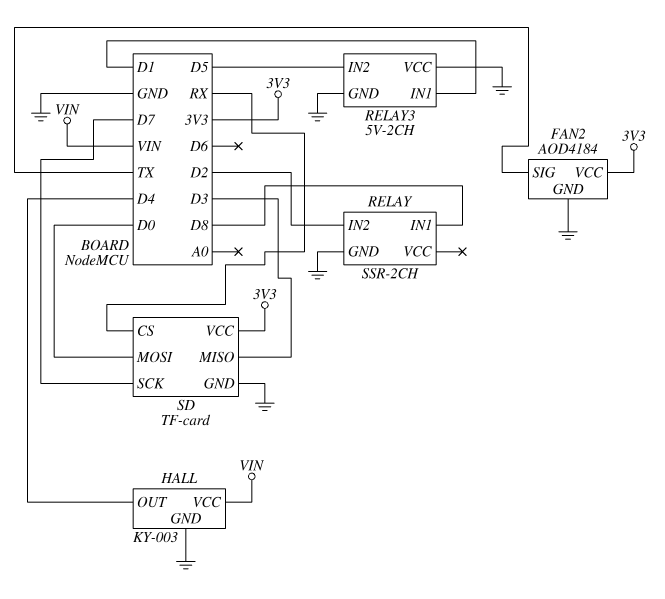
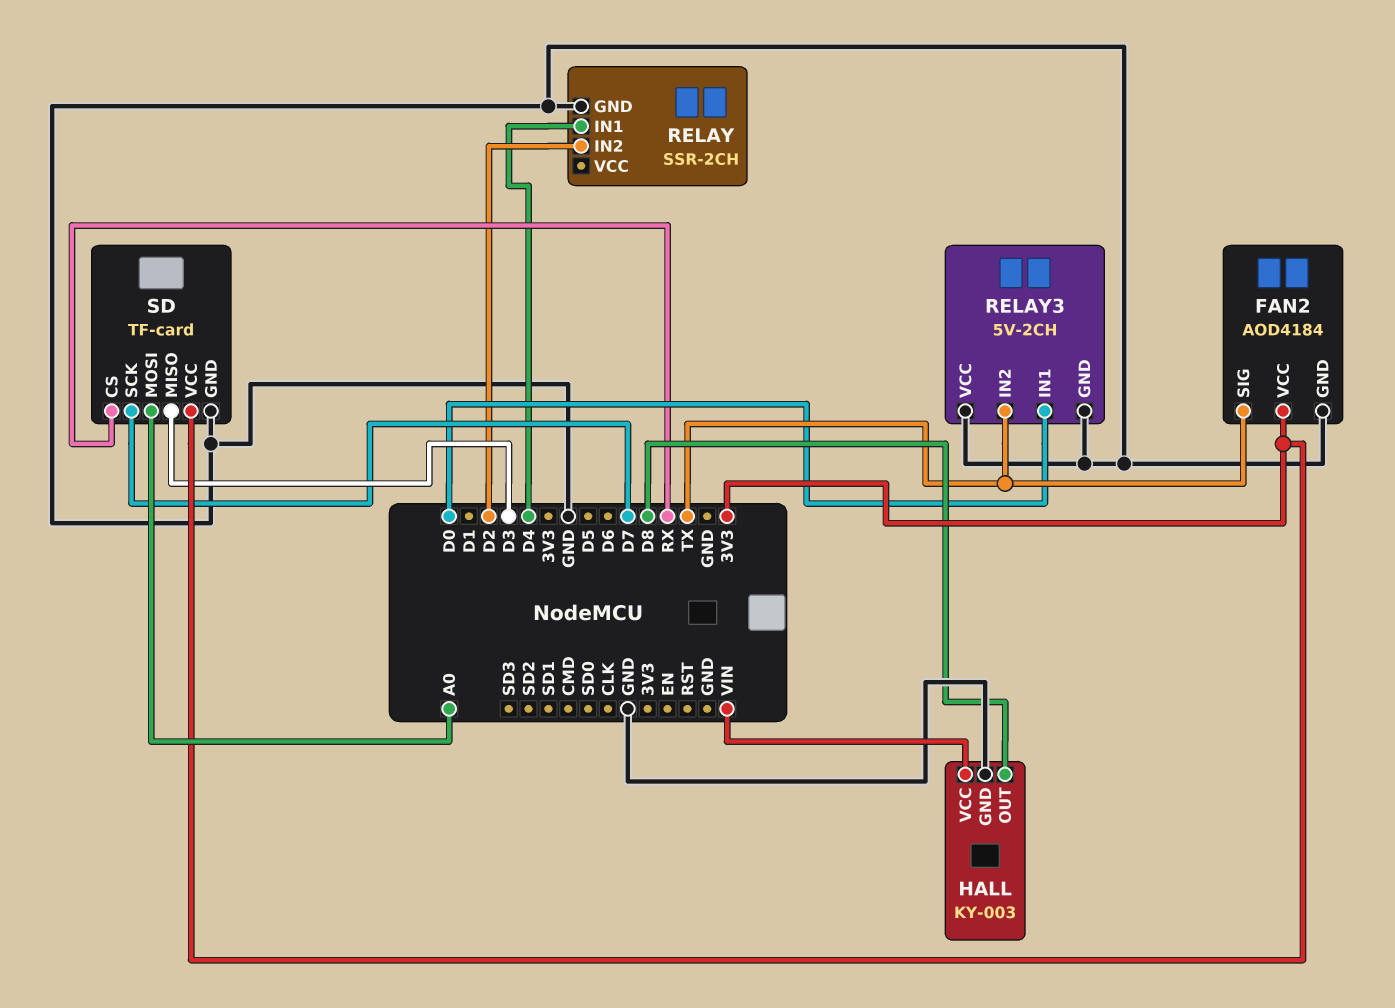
HALL pin OUT: D4 -> D8
RELAY pin IN1: D8 -> D4
RELAY3 pin IN1: D1 -> D0
RELAY3 pin IN2: D5 -> TX
SD pin MOSI: D0 -> A0

